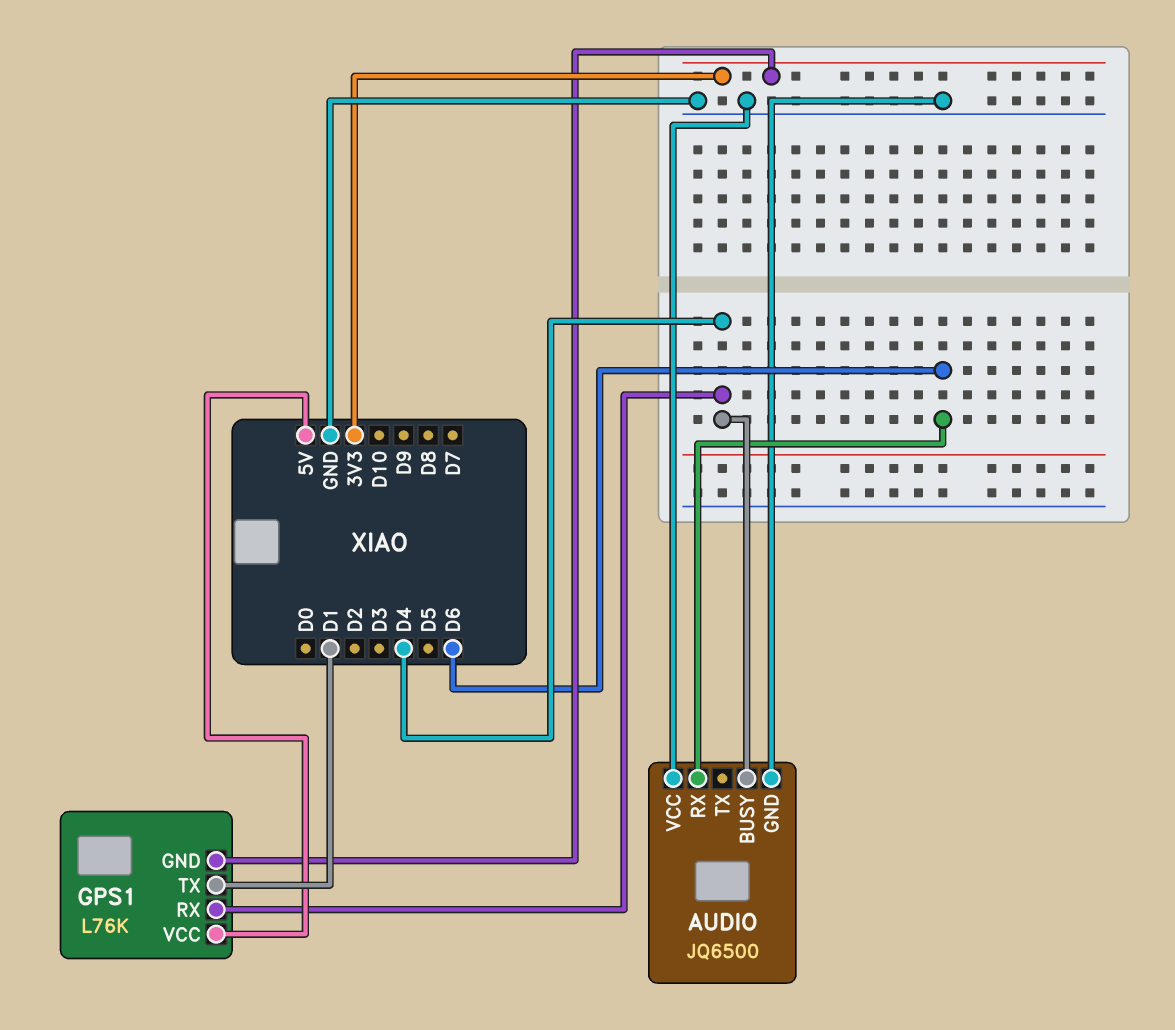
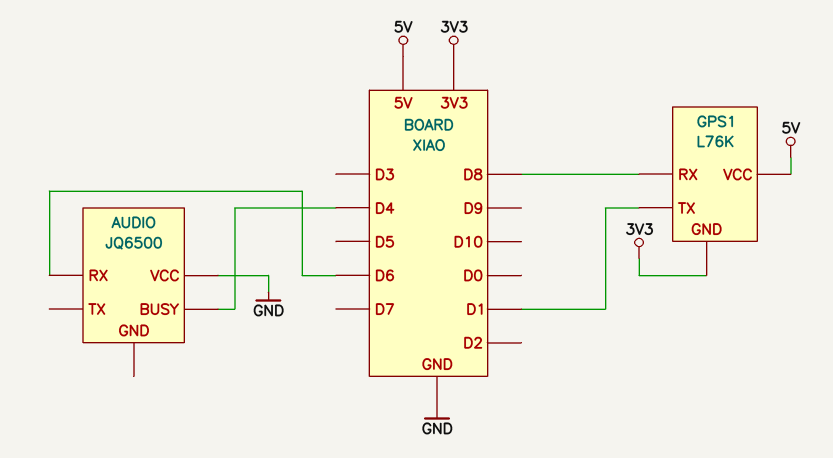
AUDIO pin GND: GND -> none
GPS1 pin RX: D4 -> D8

